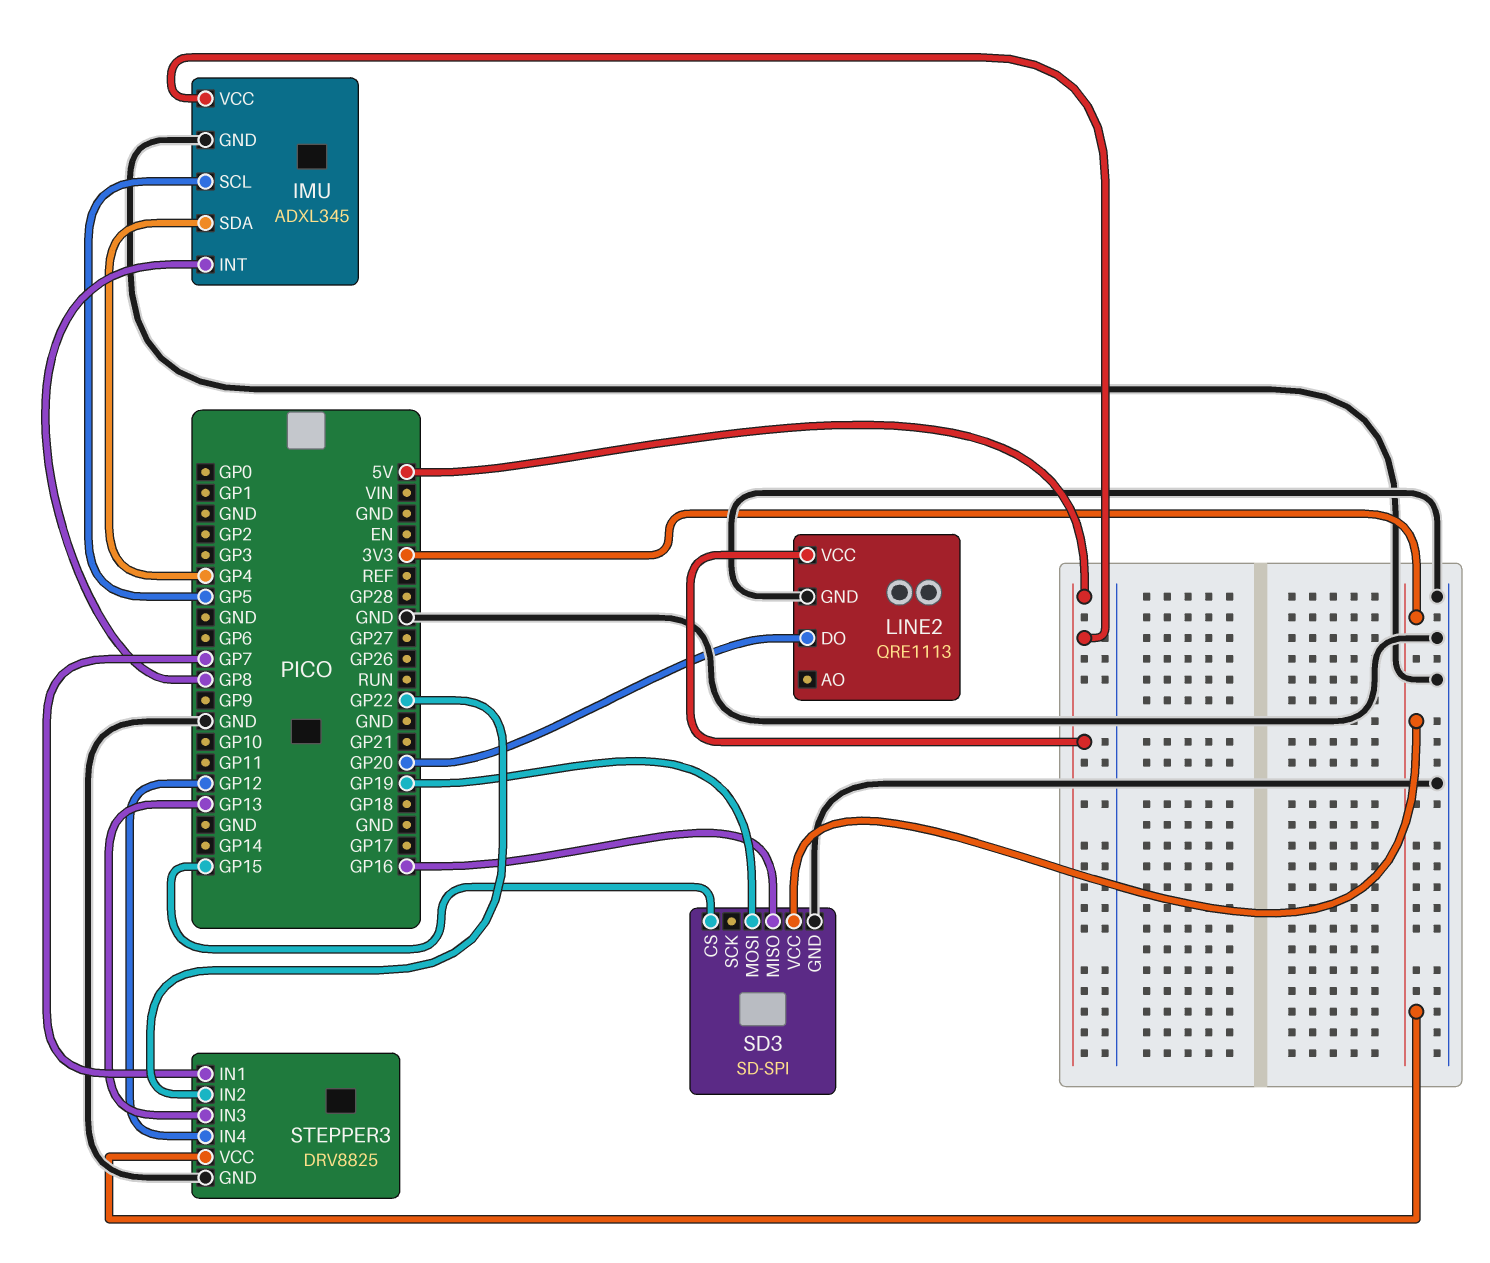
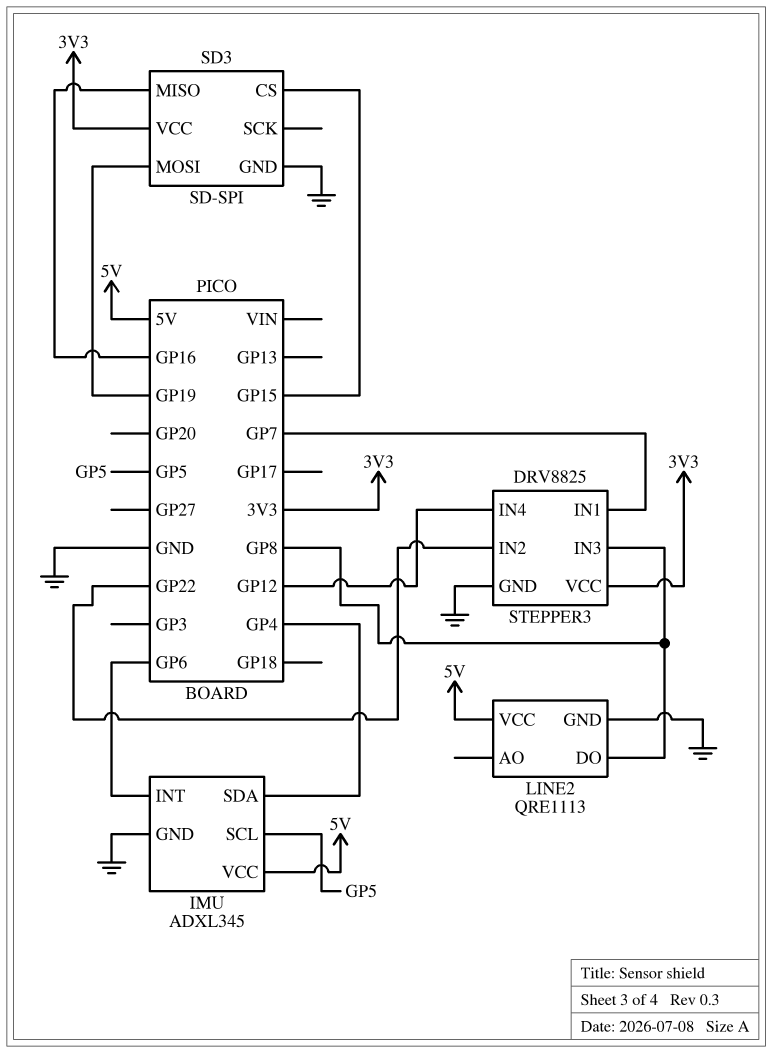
IMU pin INT: GP8 -> GP6
LINE2 pin DO: GP20 -> GP8
STEPPER3 pin IN3: GP13 -> GP8

